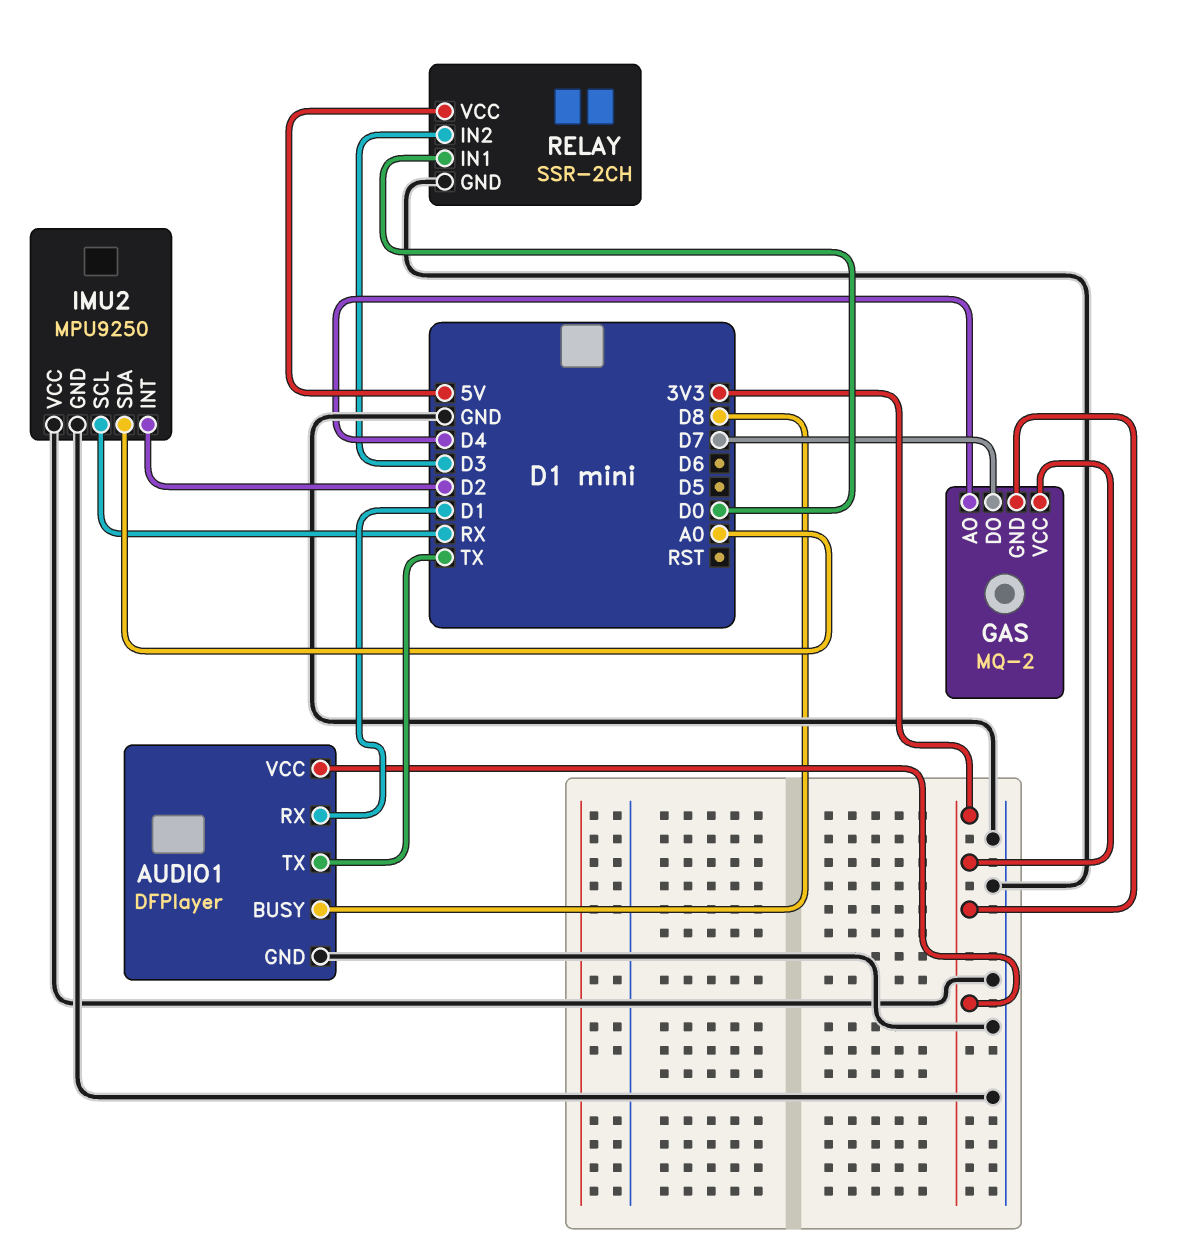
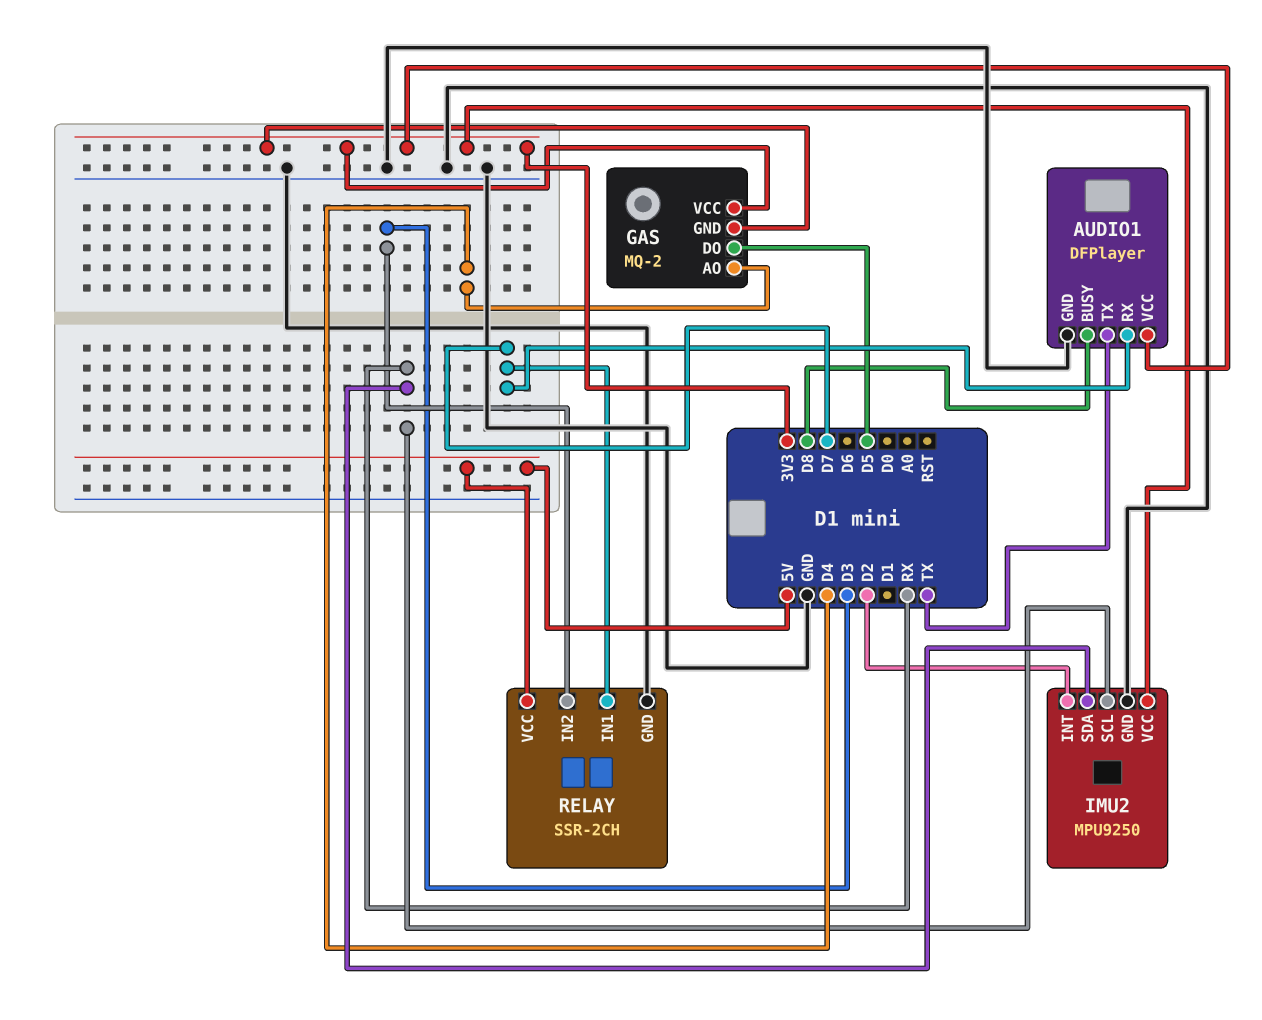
AUDIO1 pin RX: D1 -> D7
GAS pin DO: D7 -> D5
IMU2 pin SDA: A0 -> RX
IMU2 pin VCC: GND -> 3V3
RELAY pin IN1: D0 -> D7

